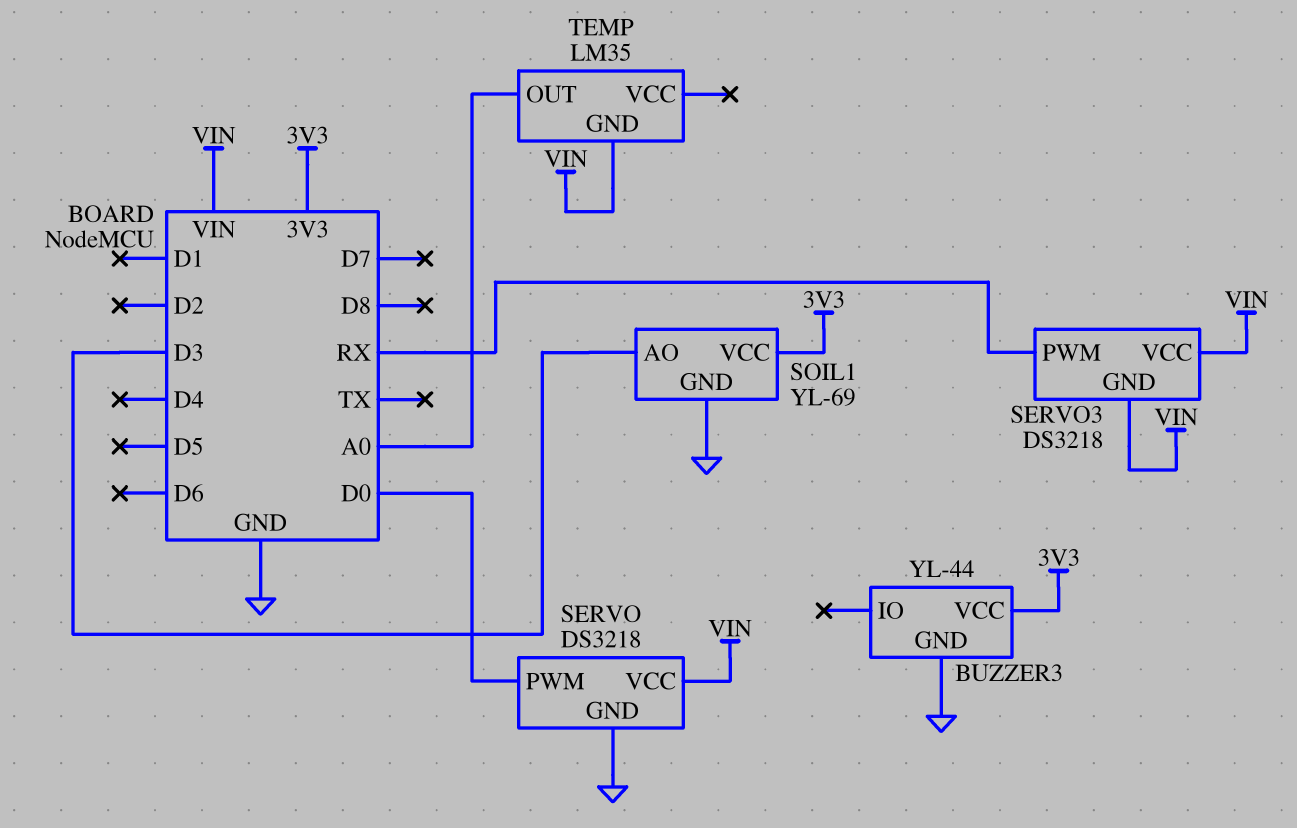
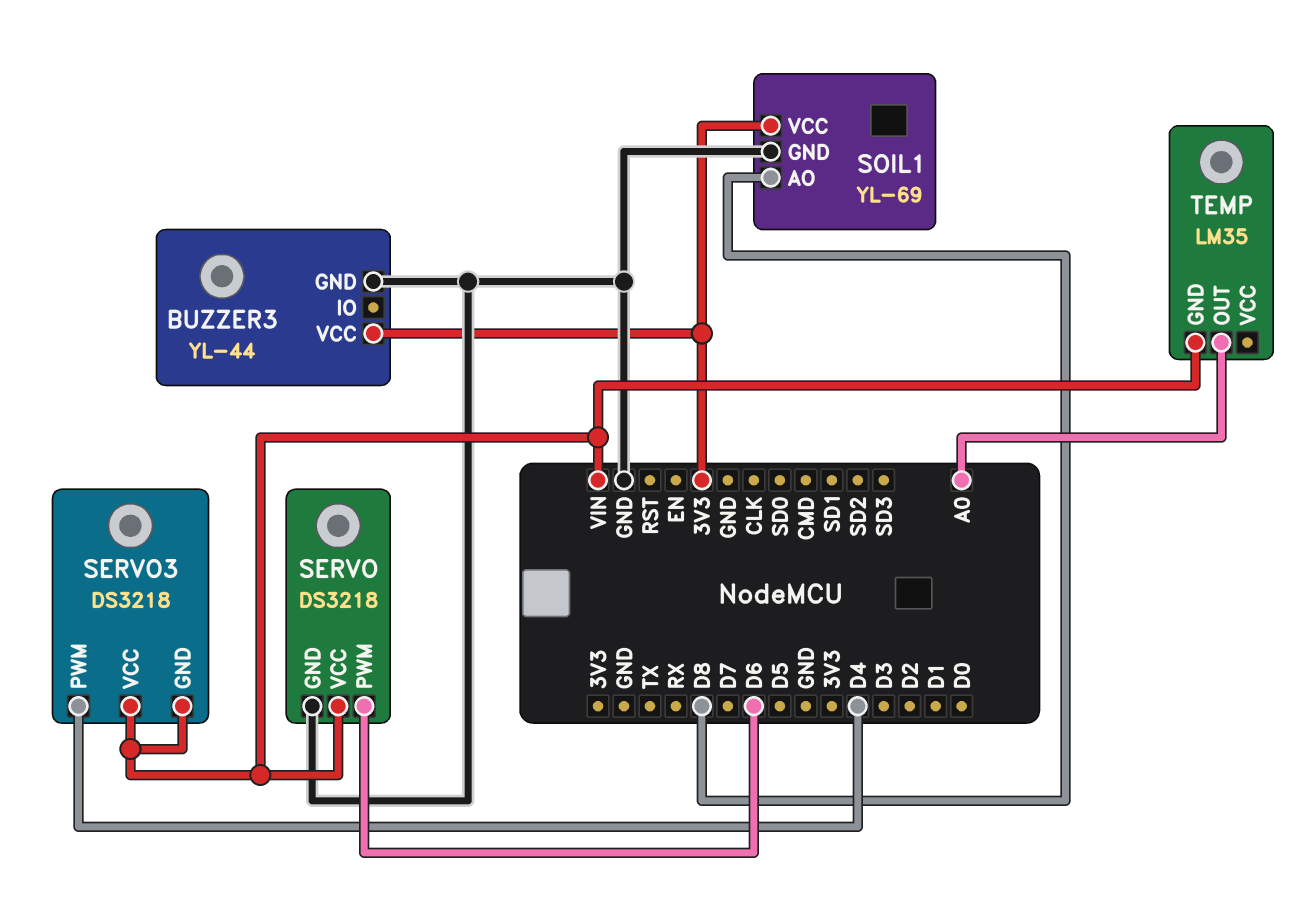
SERVO pin PWM: D0 -> D6
SERVO3 pin PWM: RX -> D4
SOIL1 pin AO: D3 -> D8

